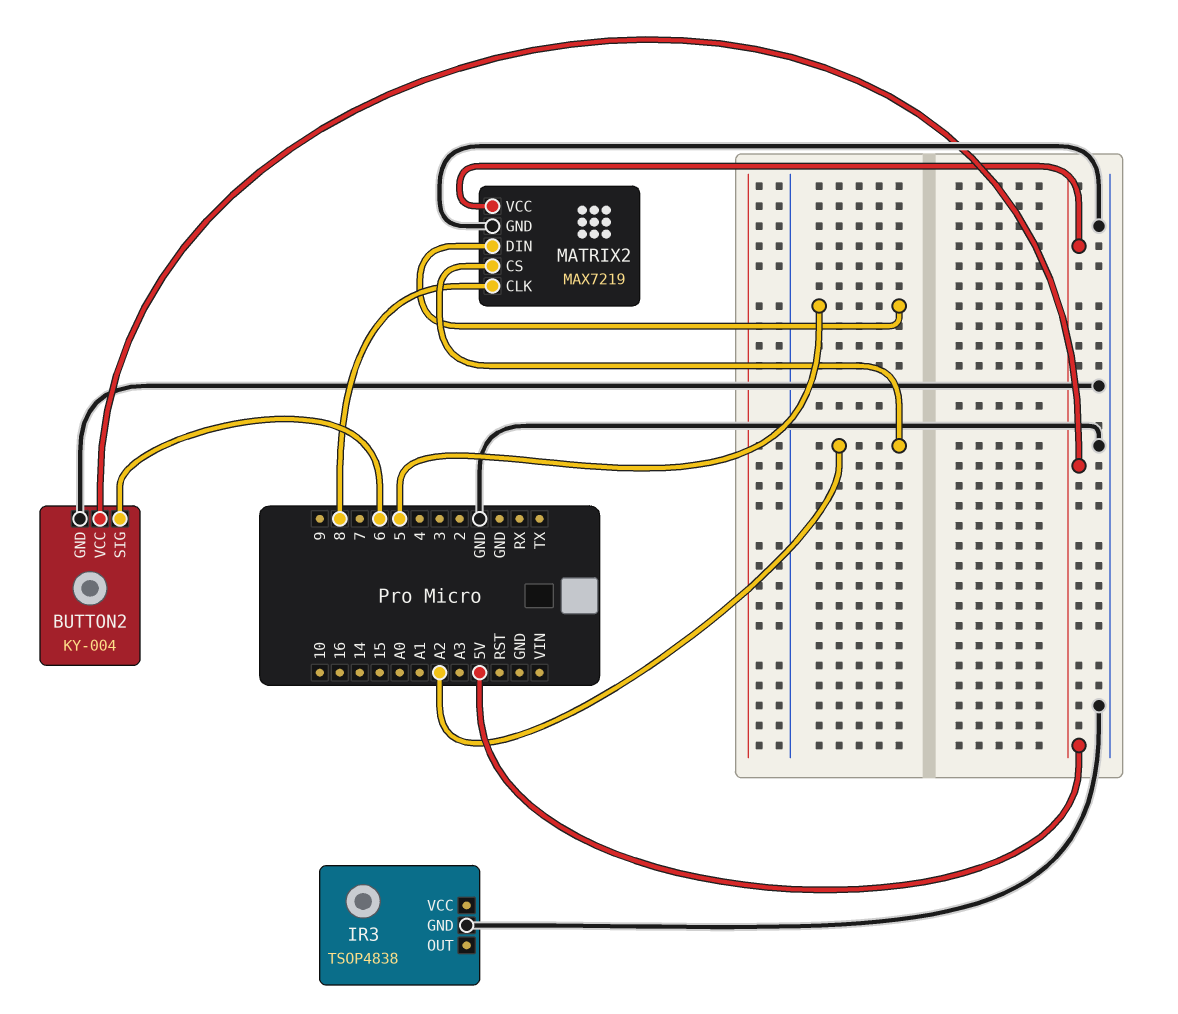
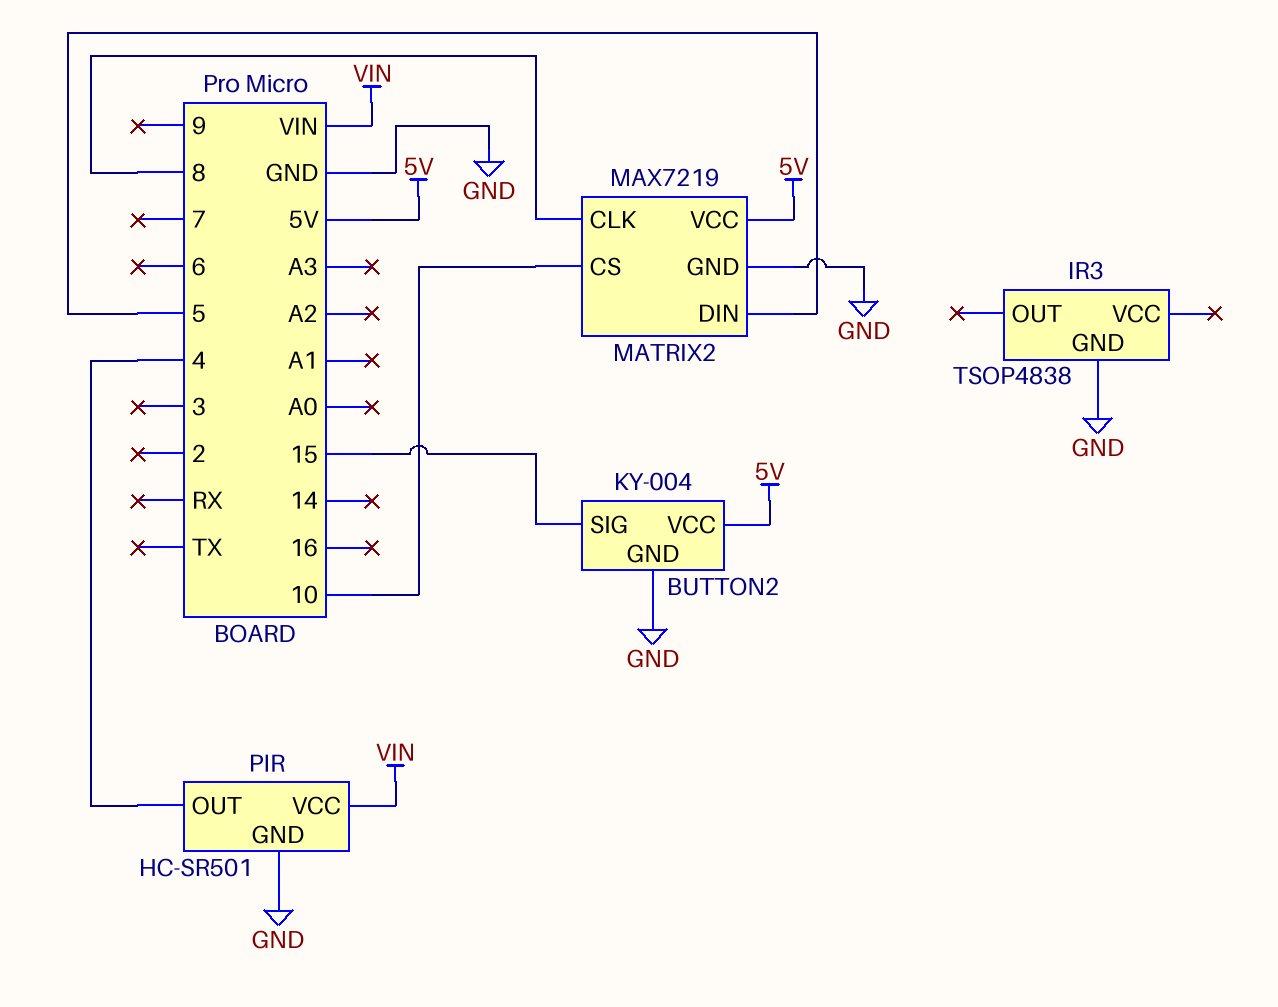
BUTTON2 pin SIG: 6 -> 15
MATRIX2 pin CS: A2 -> 10
PIR: none -> HC-SR501
PIR pin GND: none -> GND
PIR pin OUT: none -> 4
PIR pin VCC: none -> VIN

